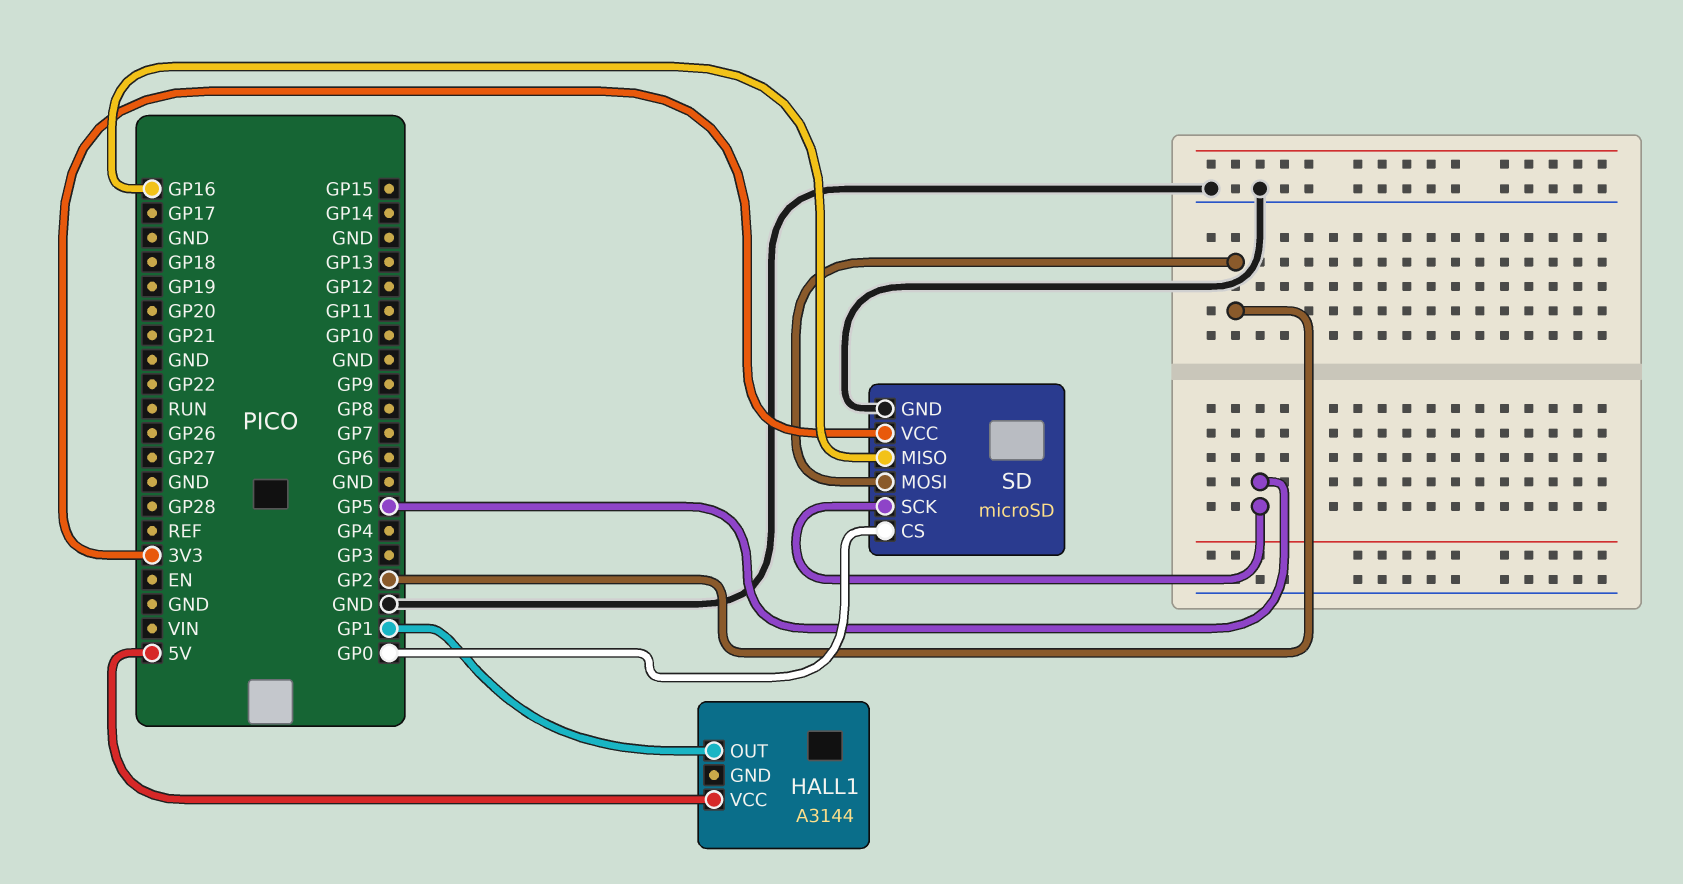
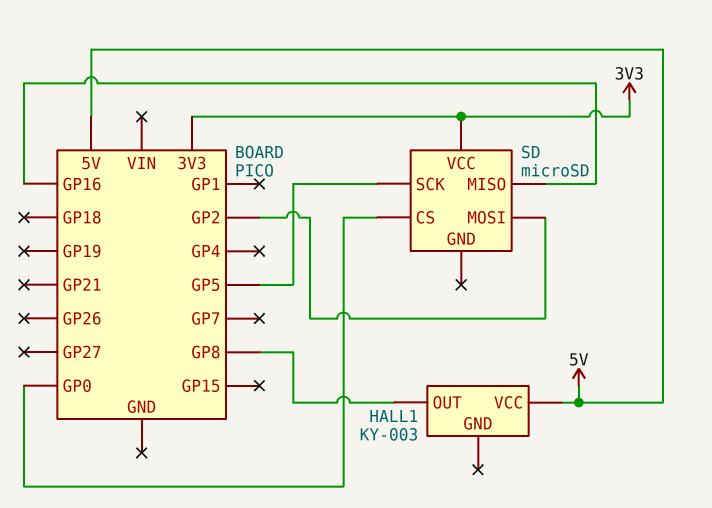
HALL1: A3144 -> KY-003
HALL1 pin OUT: GP1 -> GP8
SD pin GND: GND -> none

